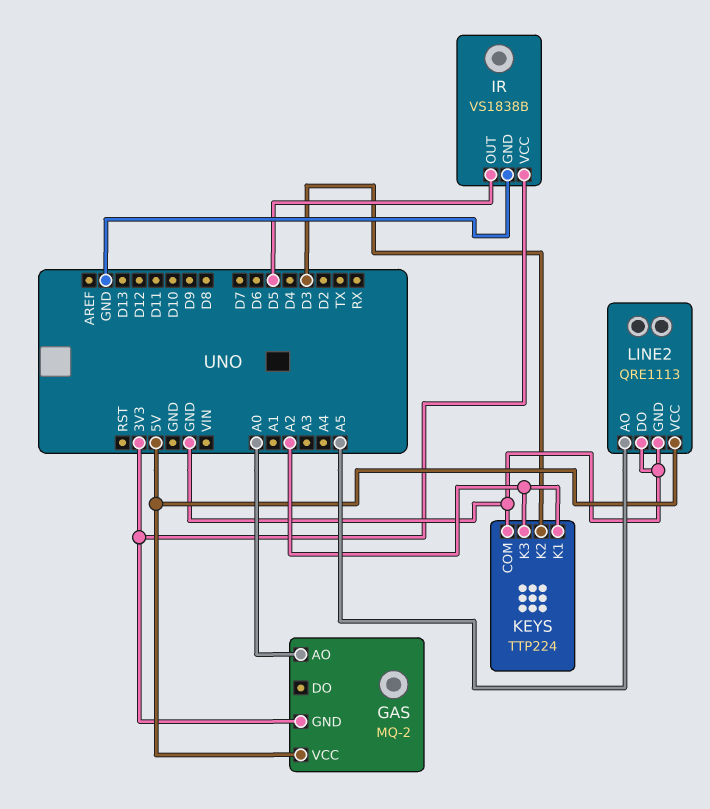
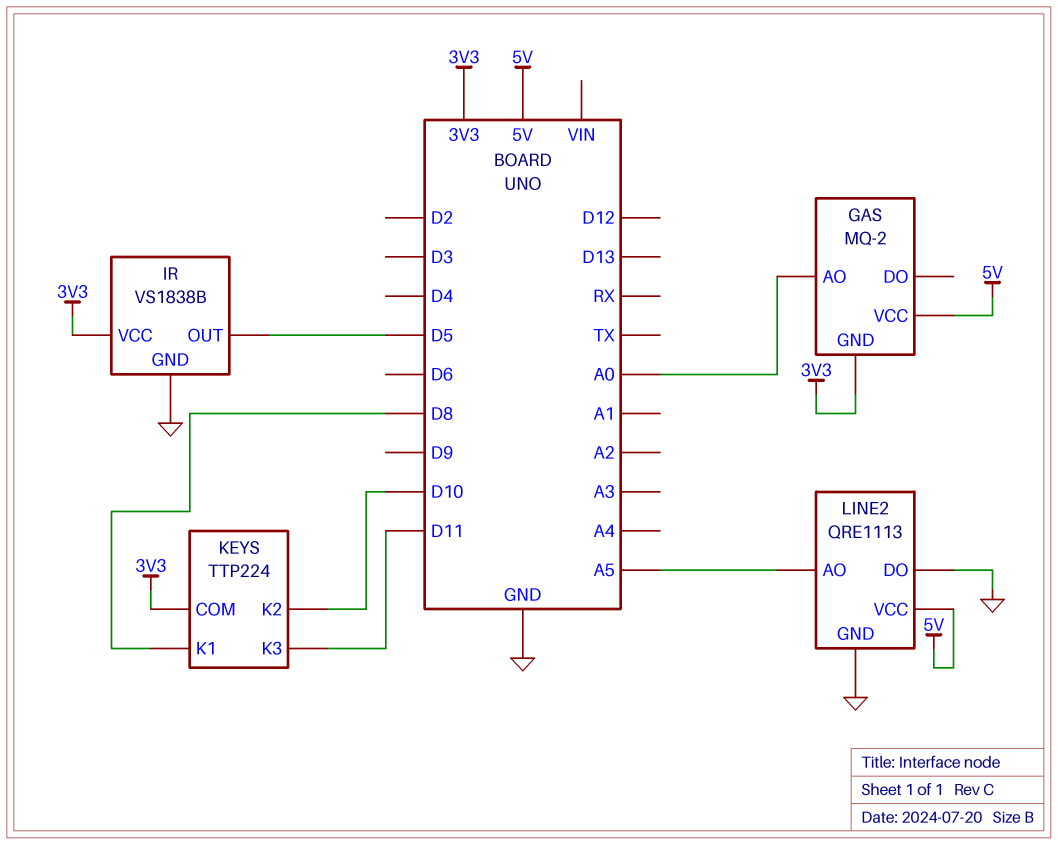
KEYS pin COM: GND -> 3V3
KEYS pin K1: A2 -> D8
KEYS pin K2: D3 -> D10
KEYS pin K3: A2 -> D11

